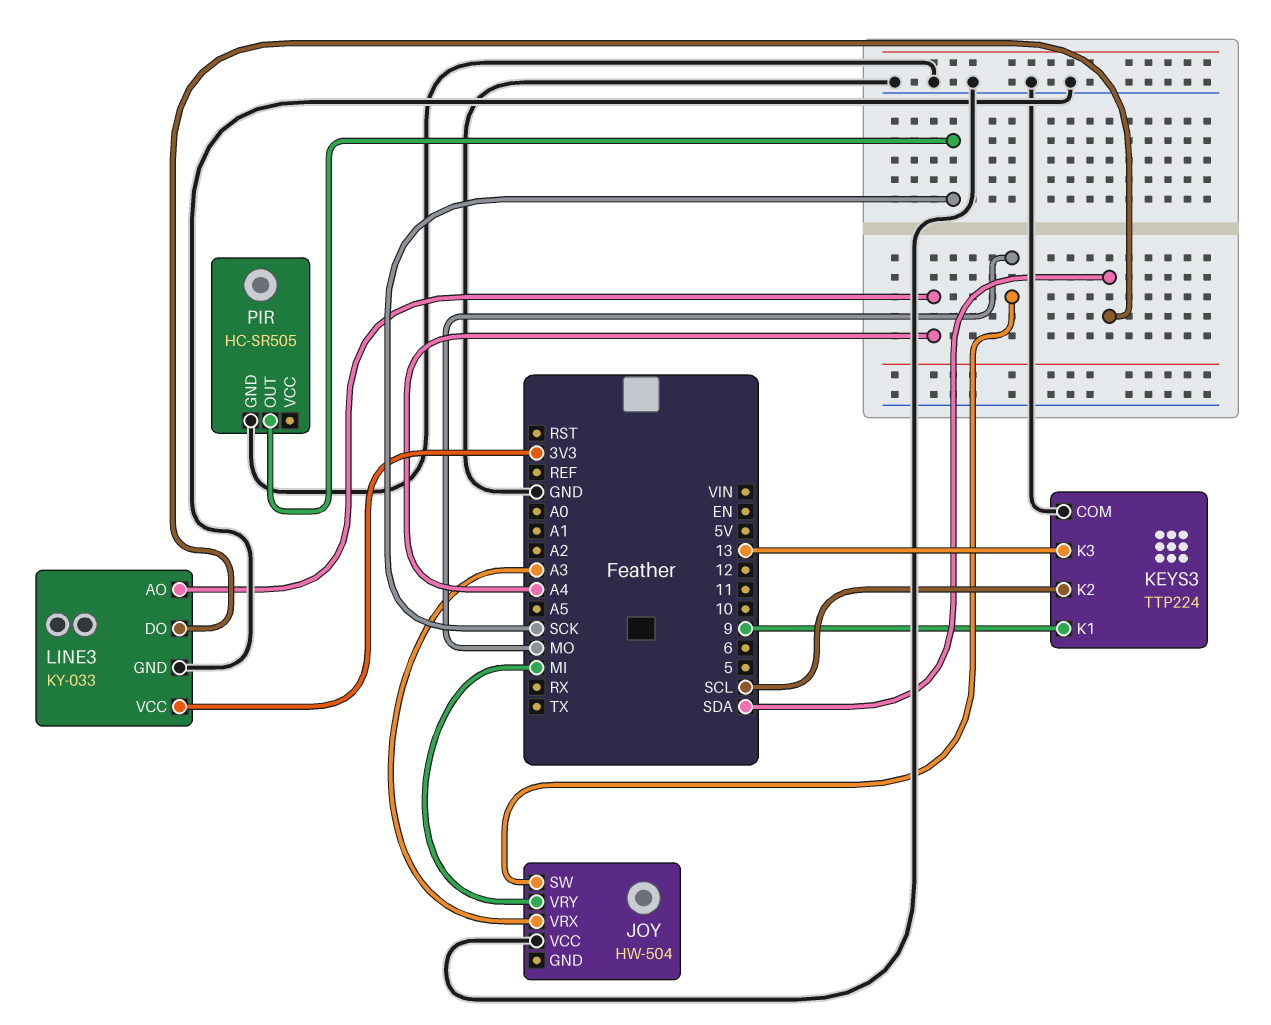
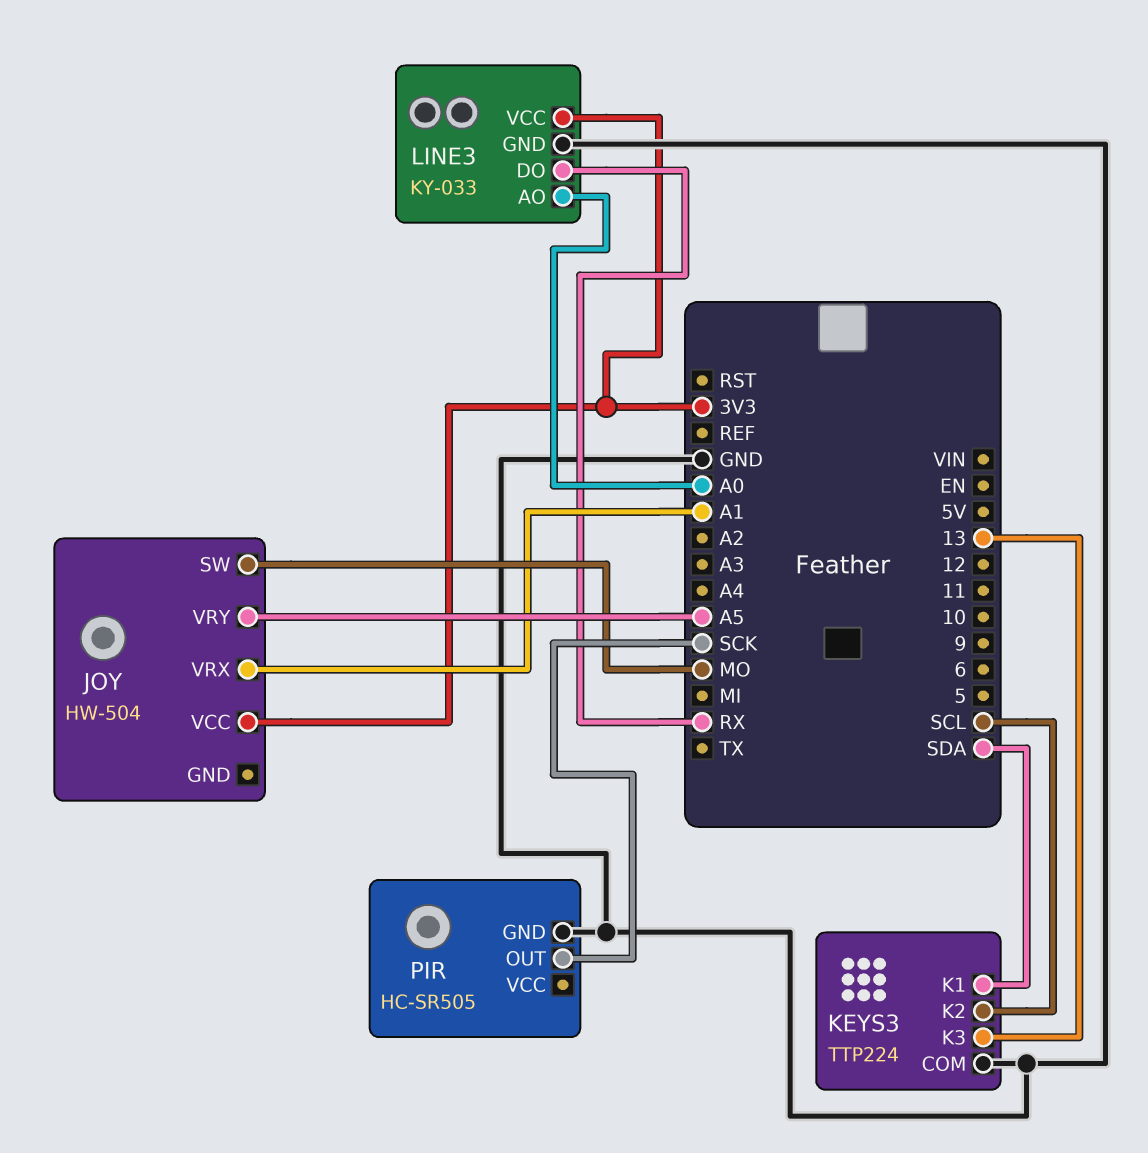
JOY pin VCC: GND -> 3V3
JOY pin VRX: A3 -> A1
JOY pin VRY: MI -> A5
KEYS3 pin K1: 9 -> SDA
LINE3 pin AO: A4 -> A0
LINE3 pin DO: SDA -> RX

